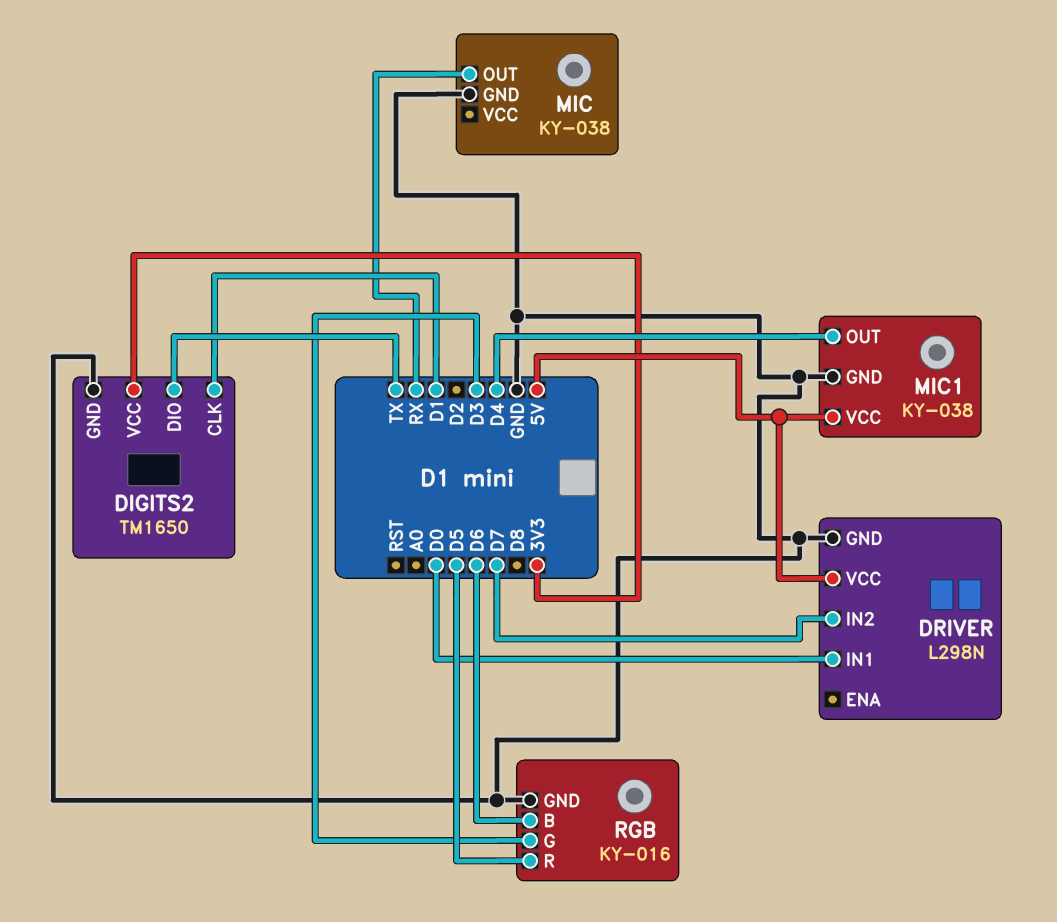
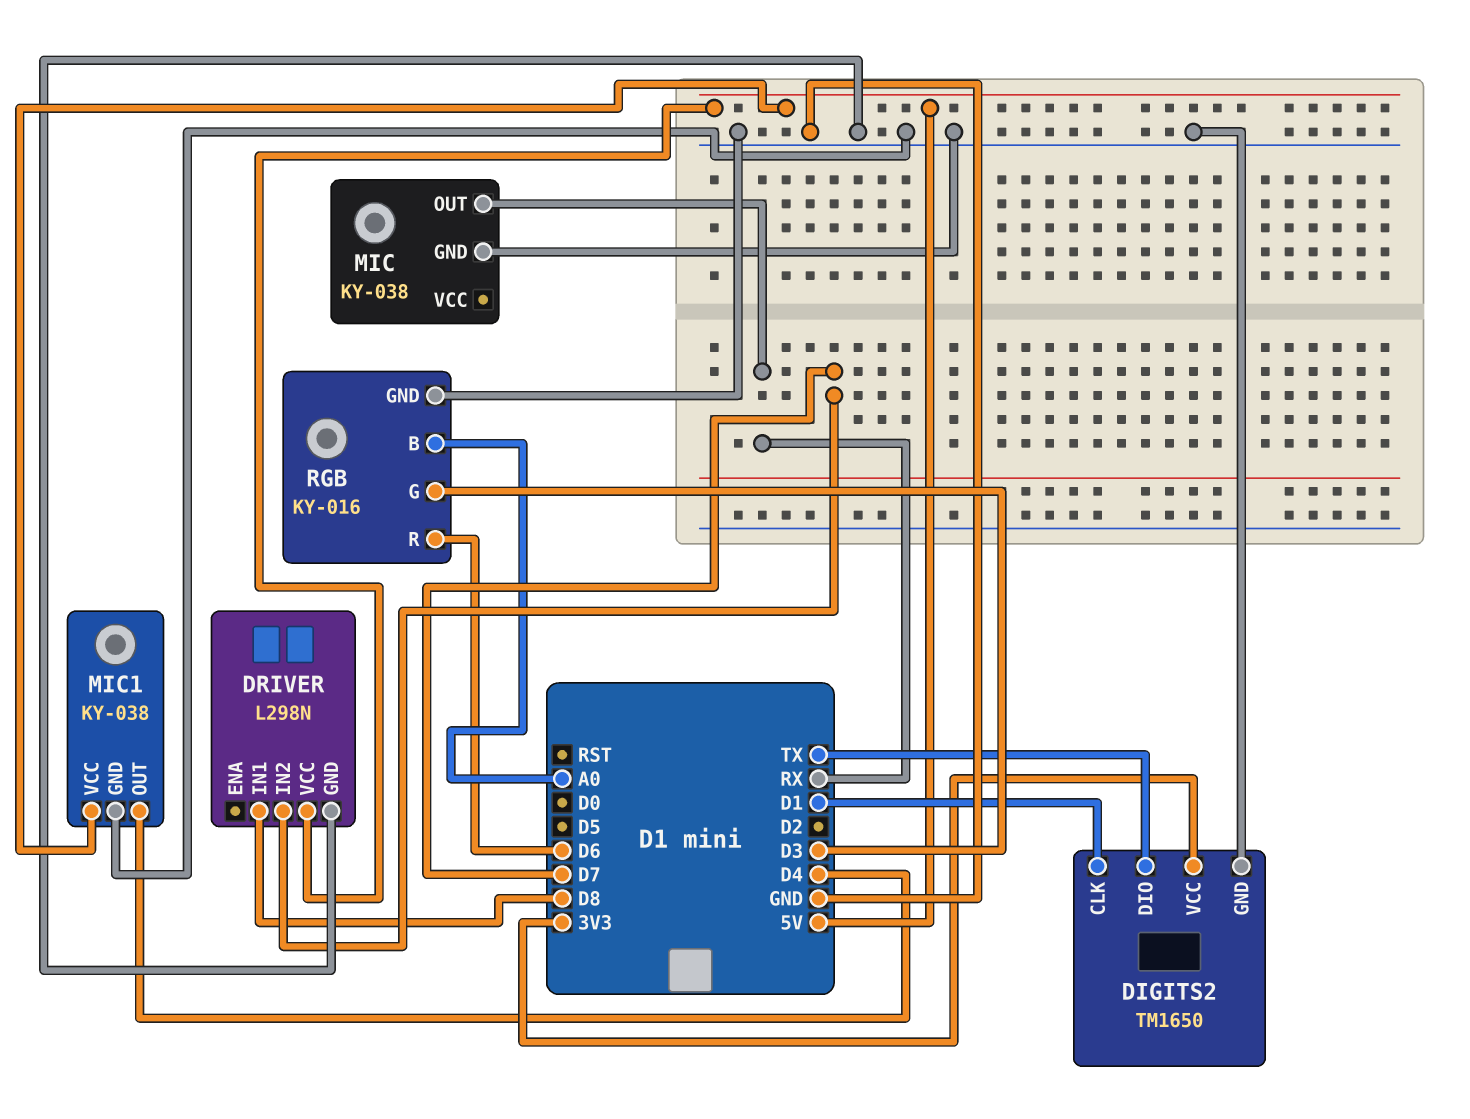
DRIVER pin IN1: D0 -> D8
RGB pin B: D6 -> A0
RGB pin R: D5 -> D6

